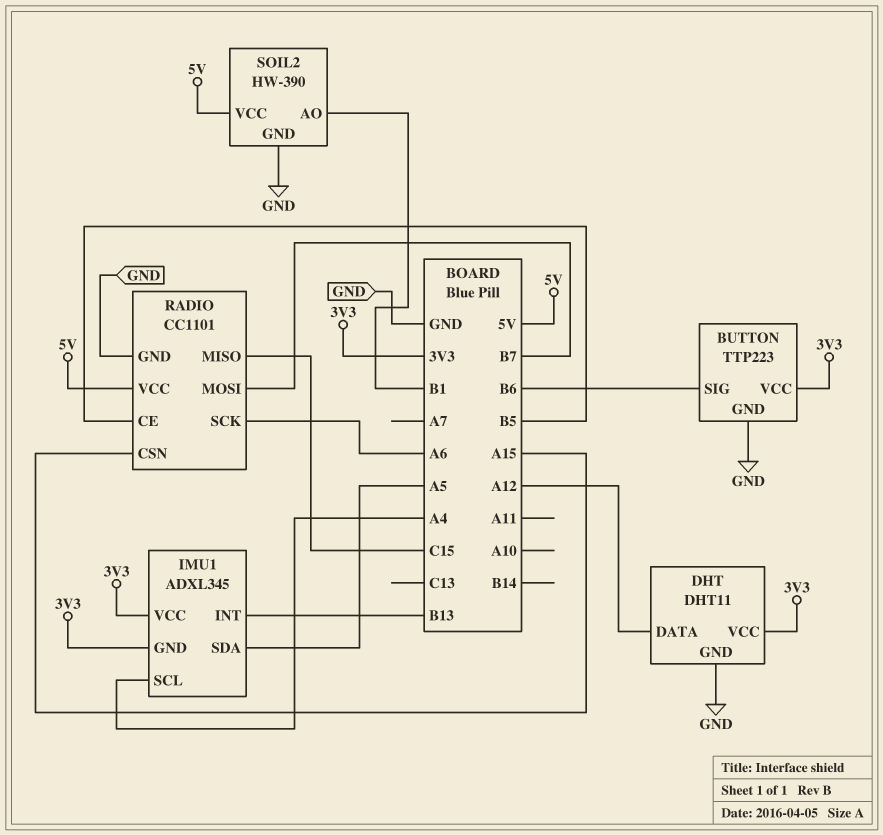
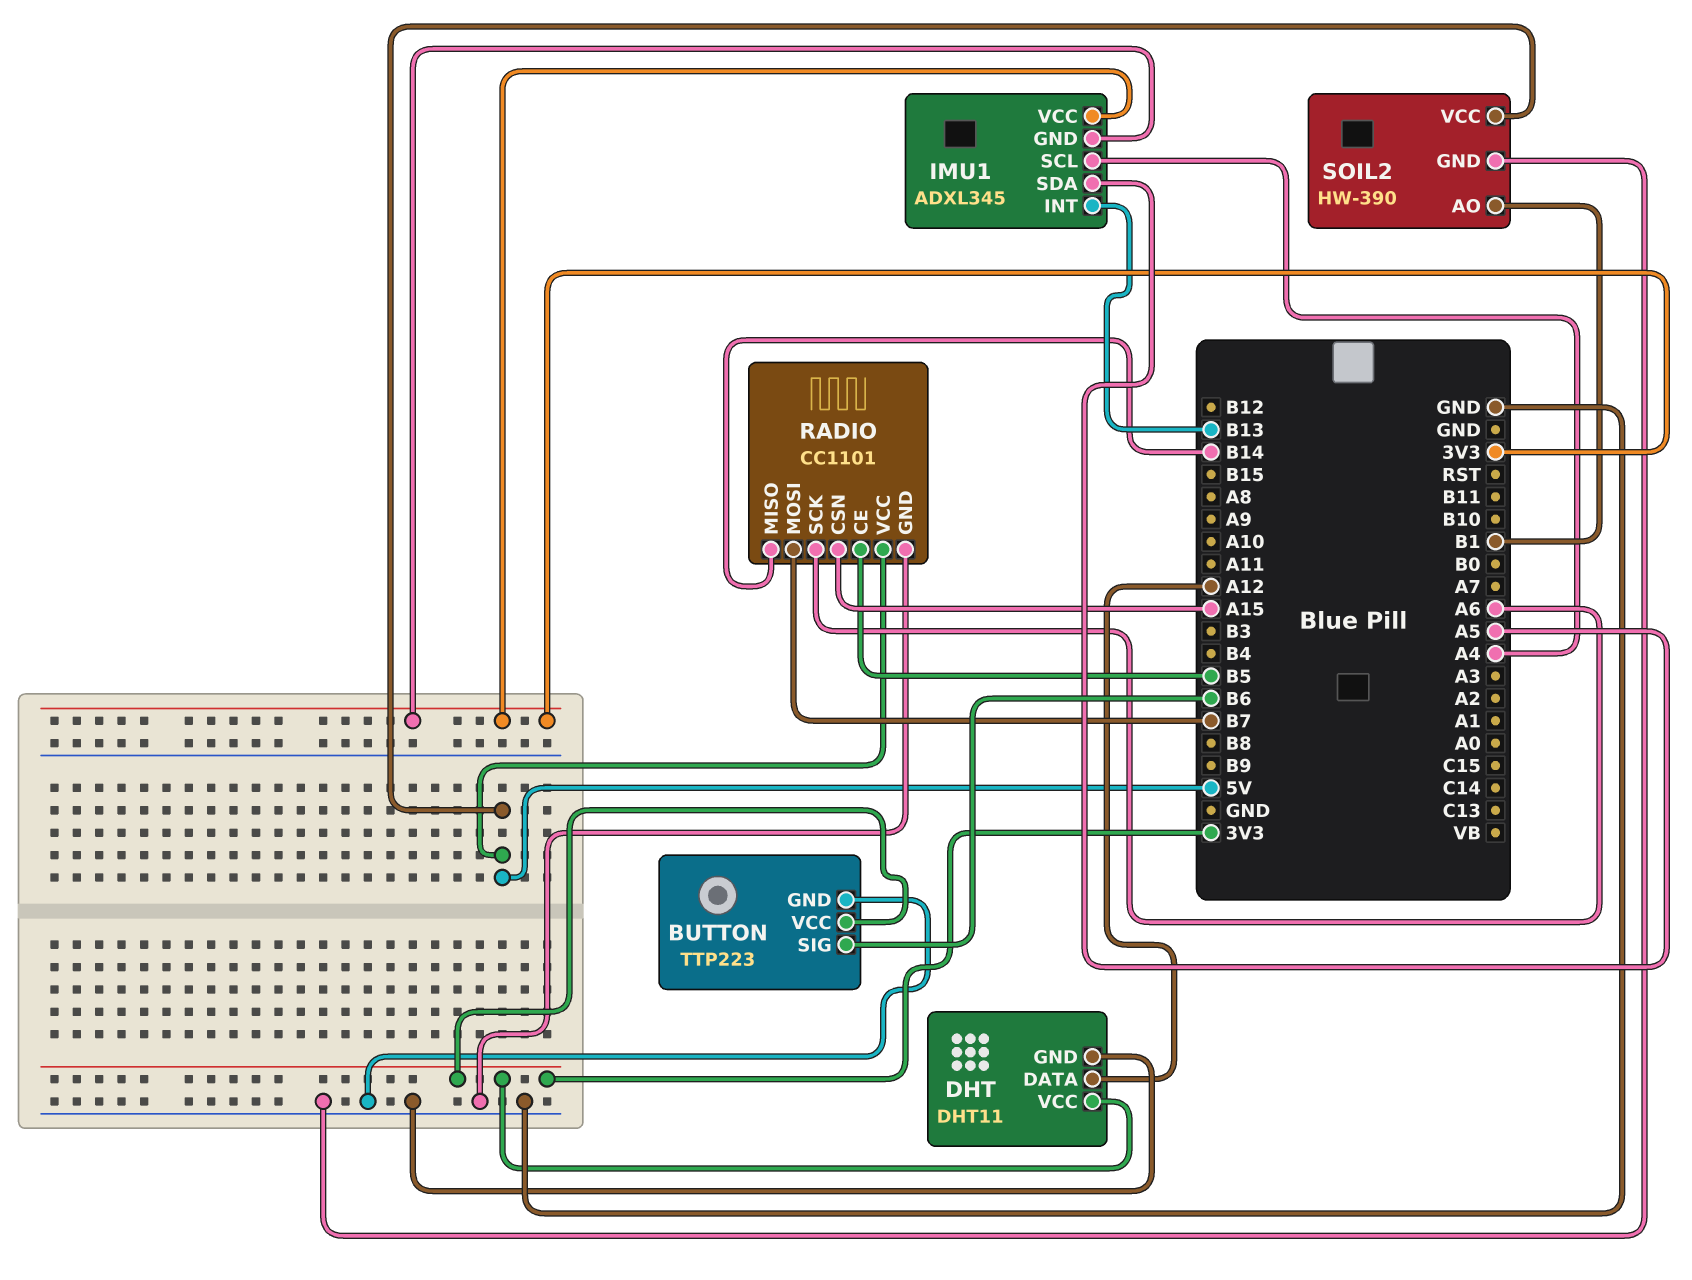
RADIO pin MISO: C15 -> B14

